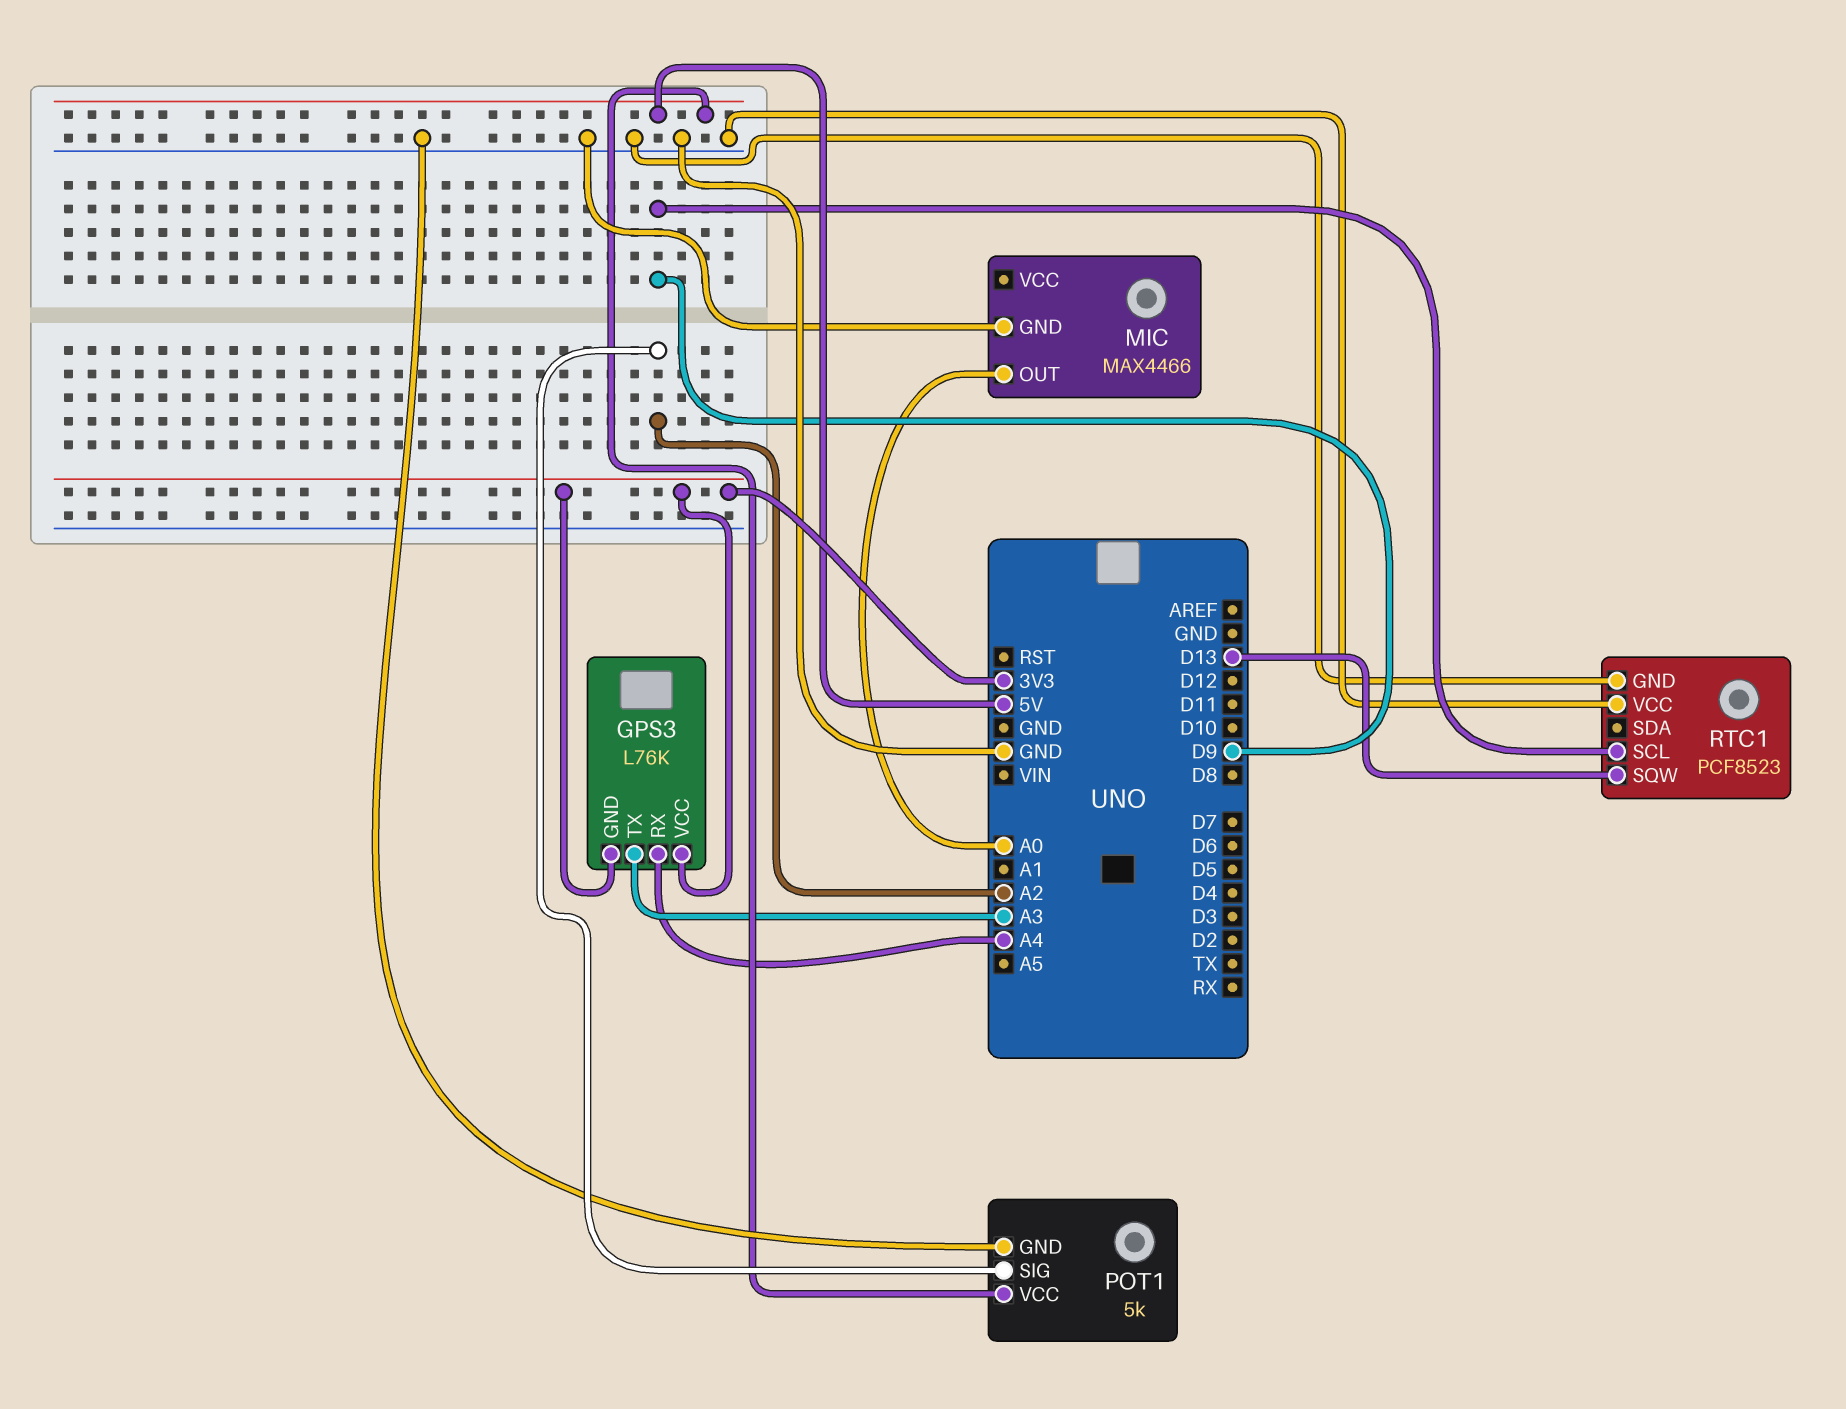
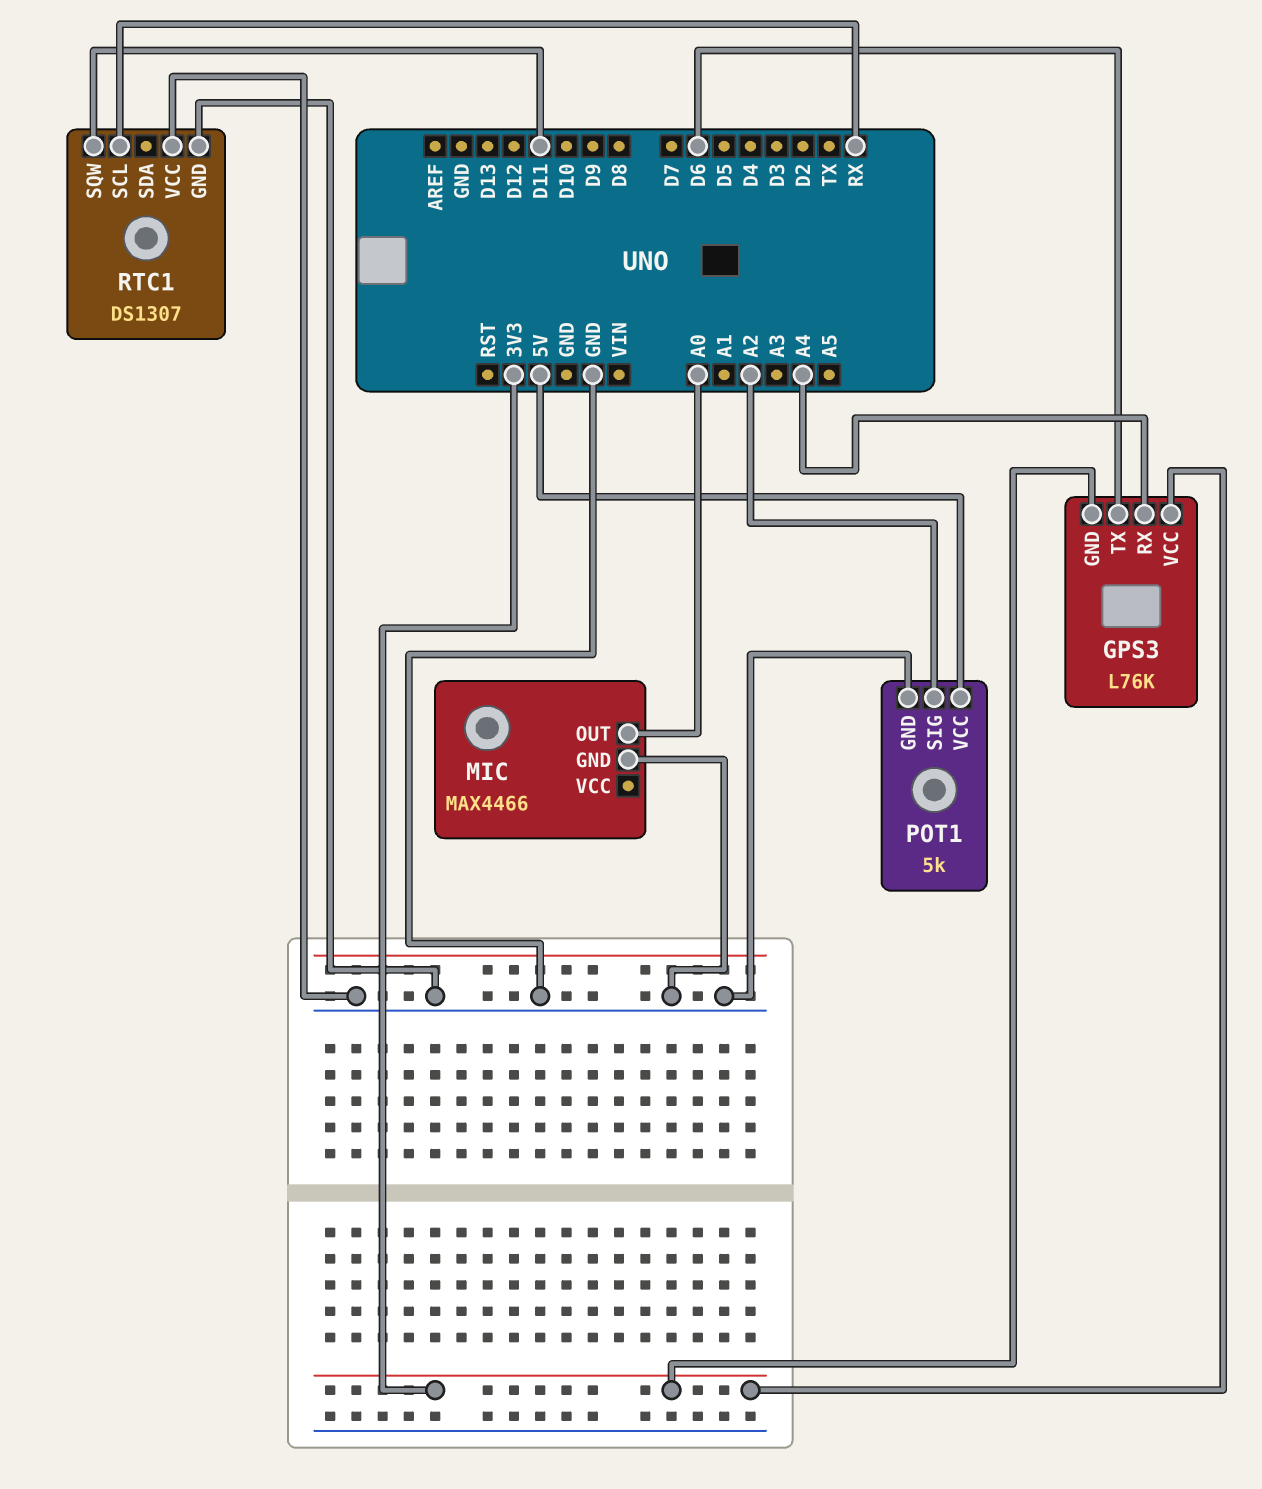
GPS3 pin TX: A3 -> D6
RTC1: PCF8523 -> DS1307
RTC1 pin SCL: D9 -> RX
RTC1 pin SQW: D13 -> D11

